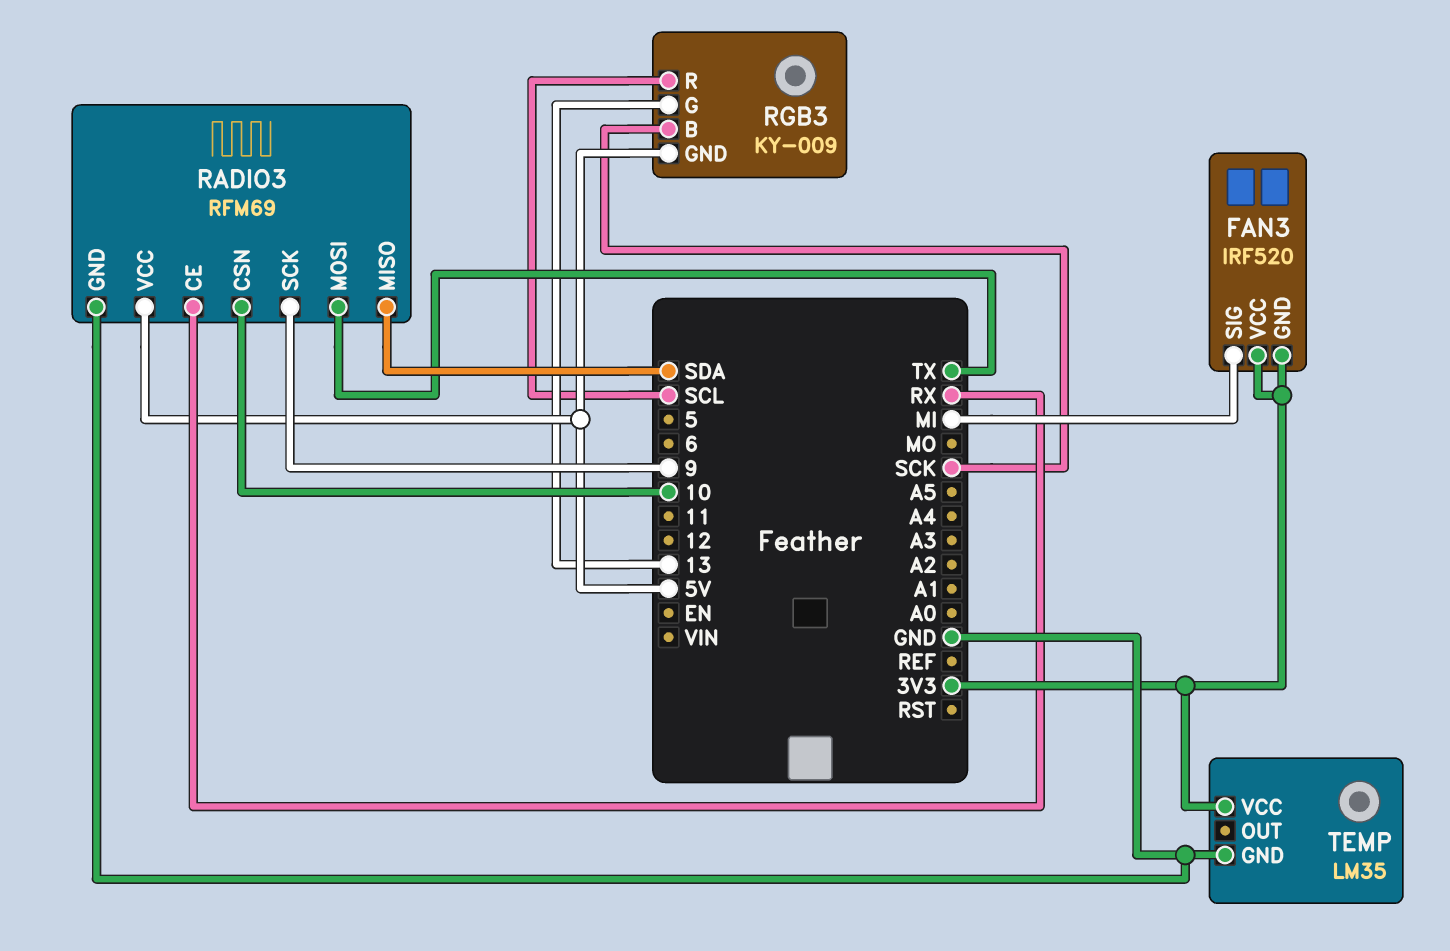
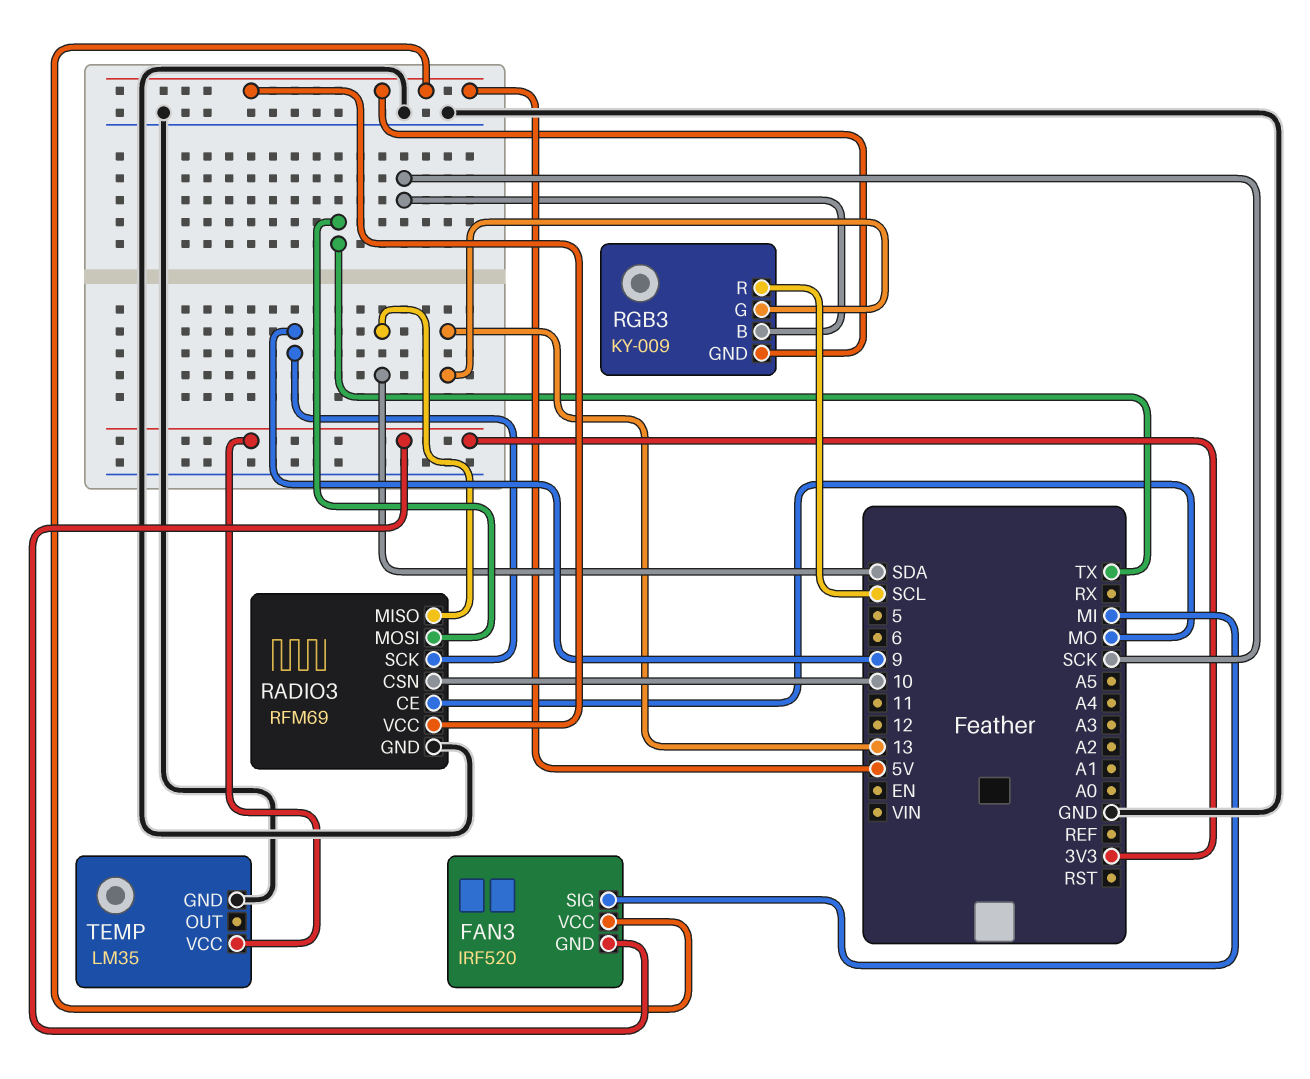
FAN3 pin VCC: 3V3 -> 5V
RADIO3 pin CE: RX -> MO

